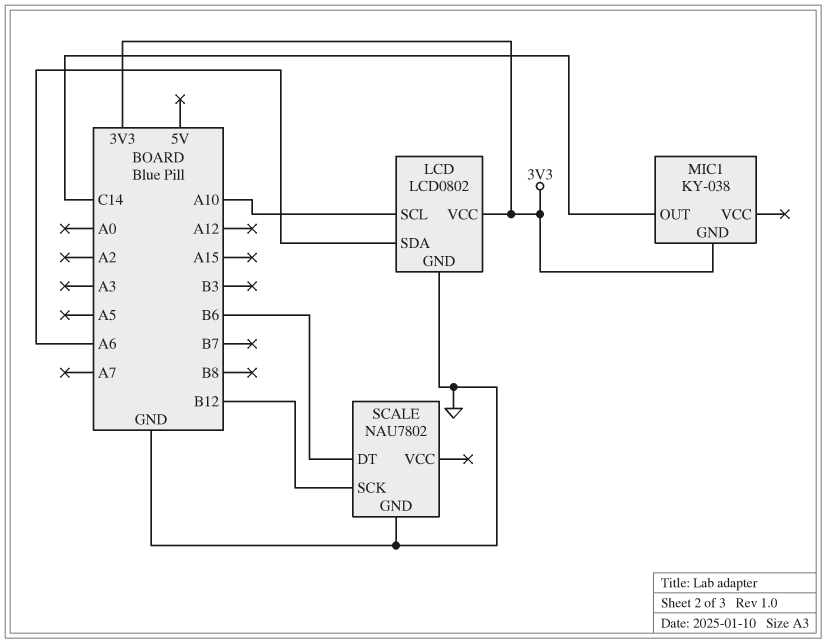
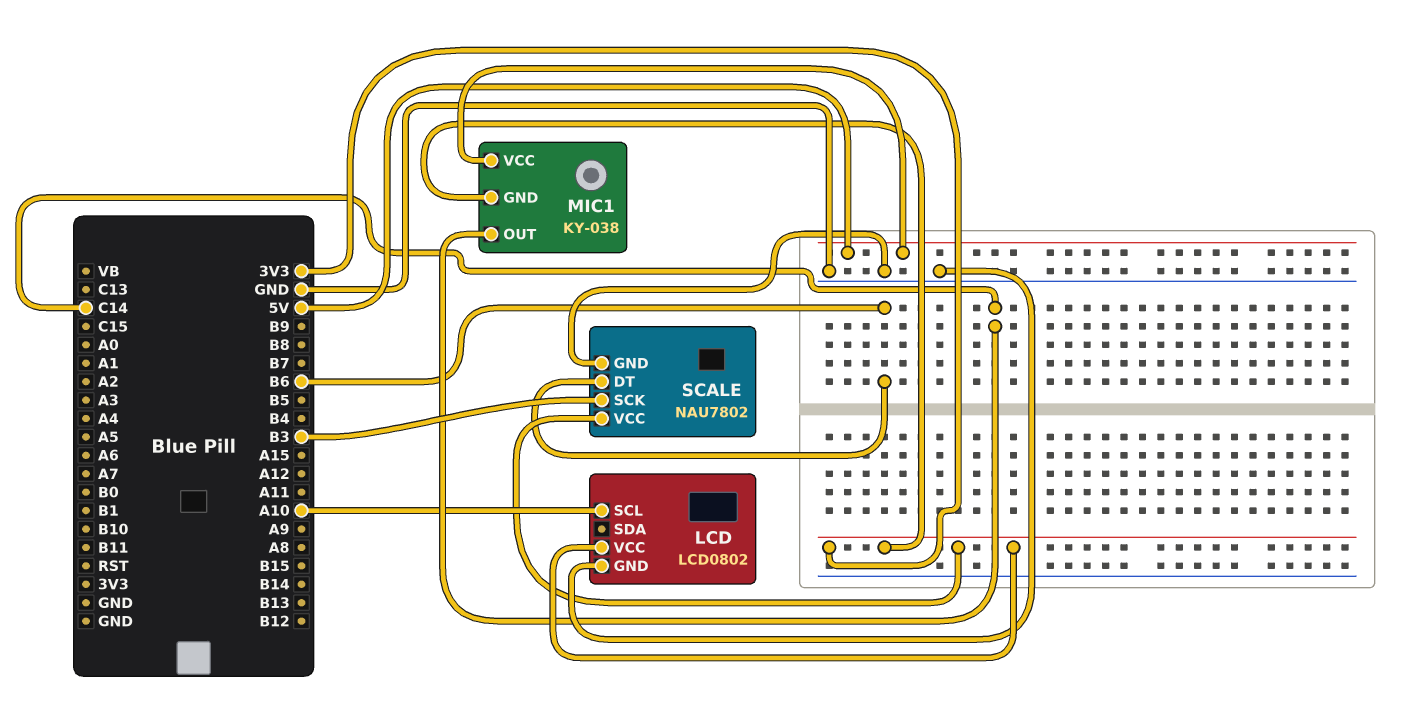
LCD pin SDA: A6 -> none
MIC1 pin VCC: none -> 5V
SCALE pin SCK: B12 -> B3
SCALE pin VCC: none -> 3V3

